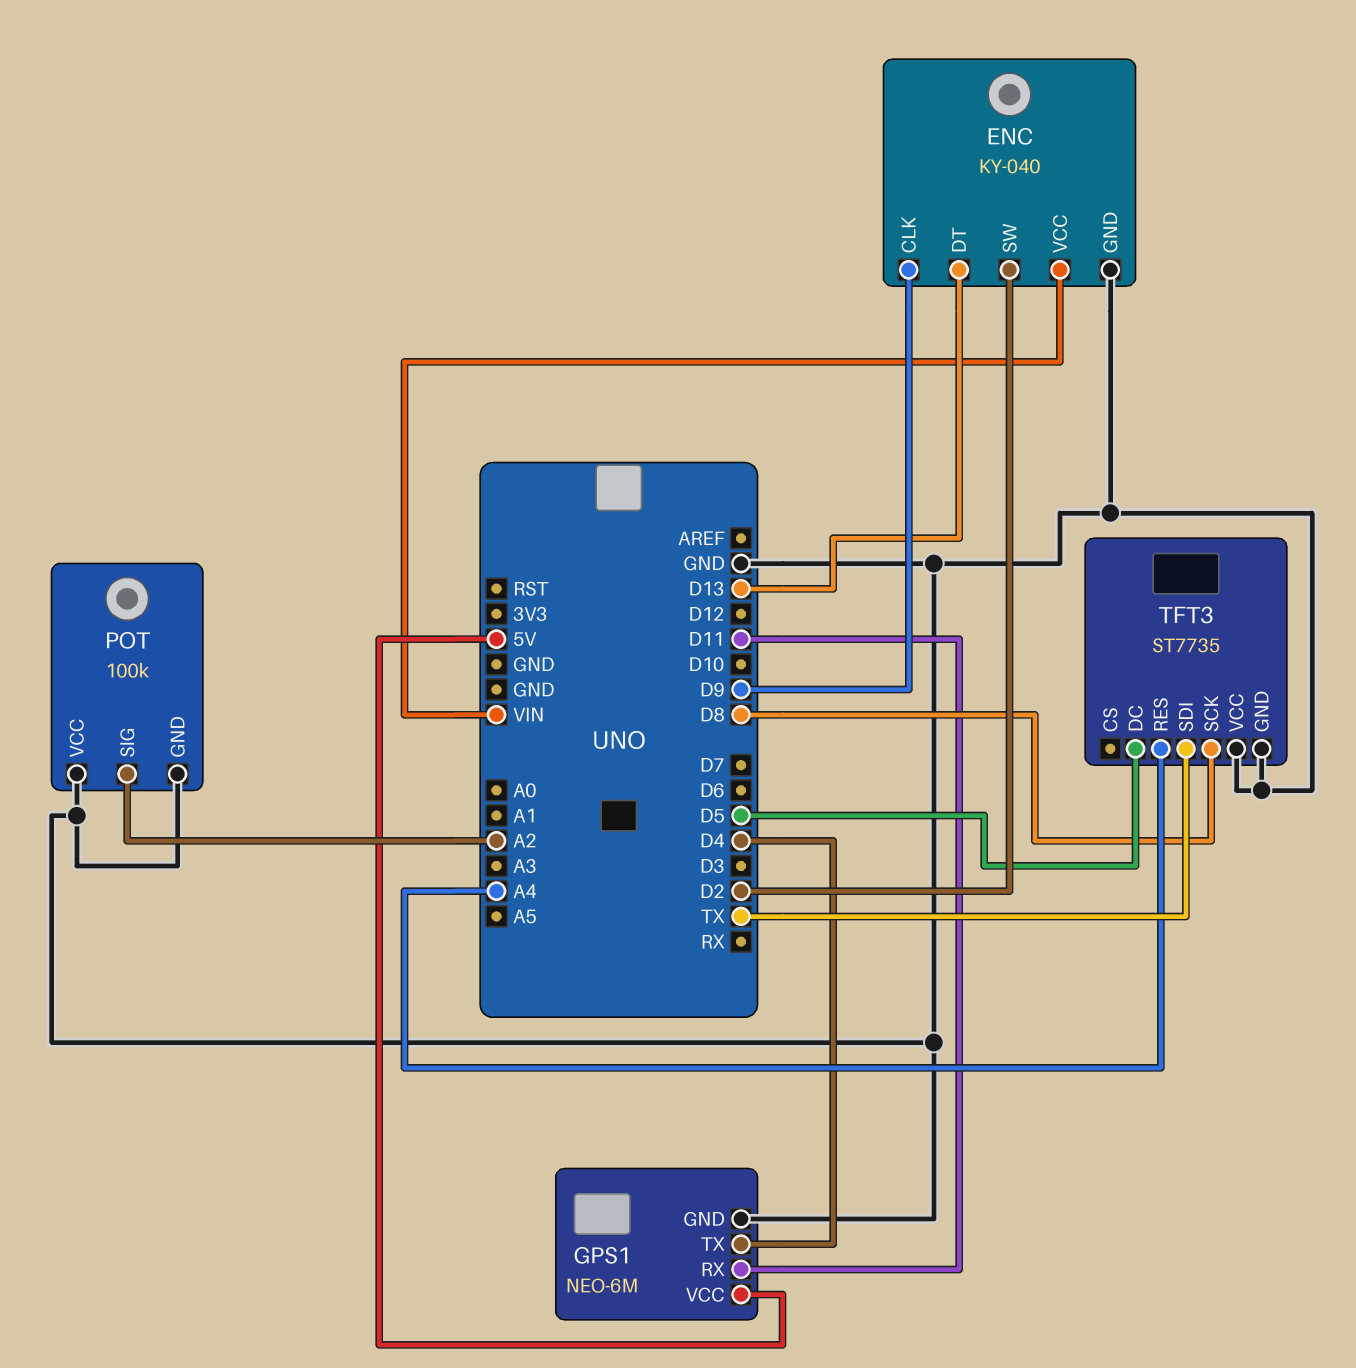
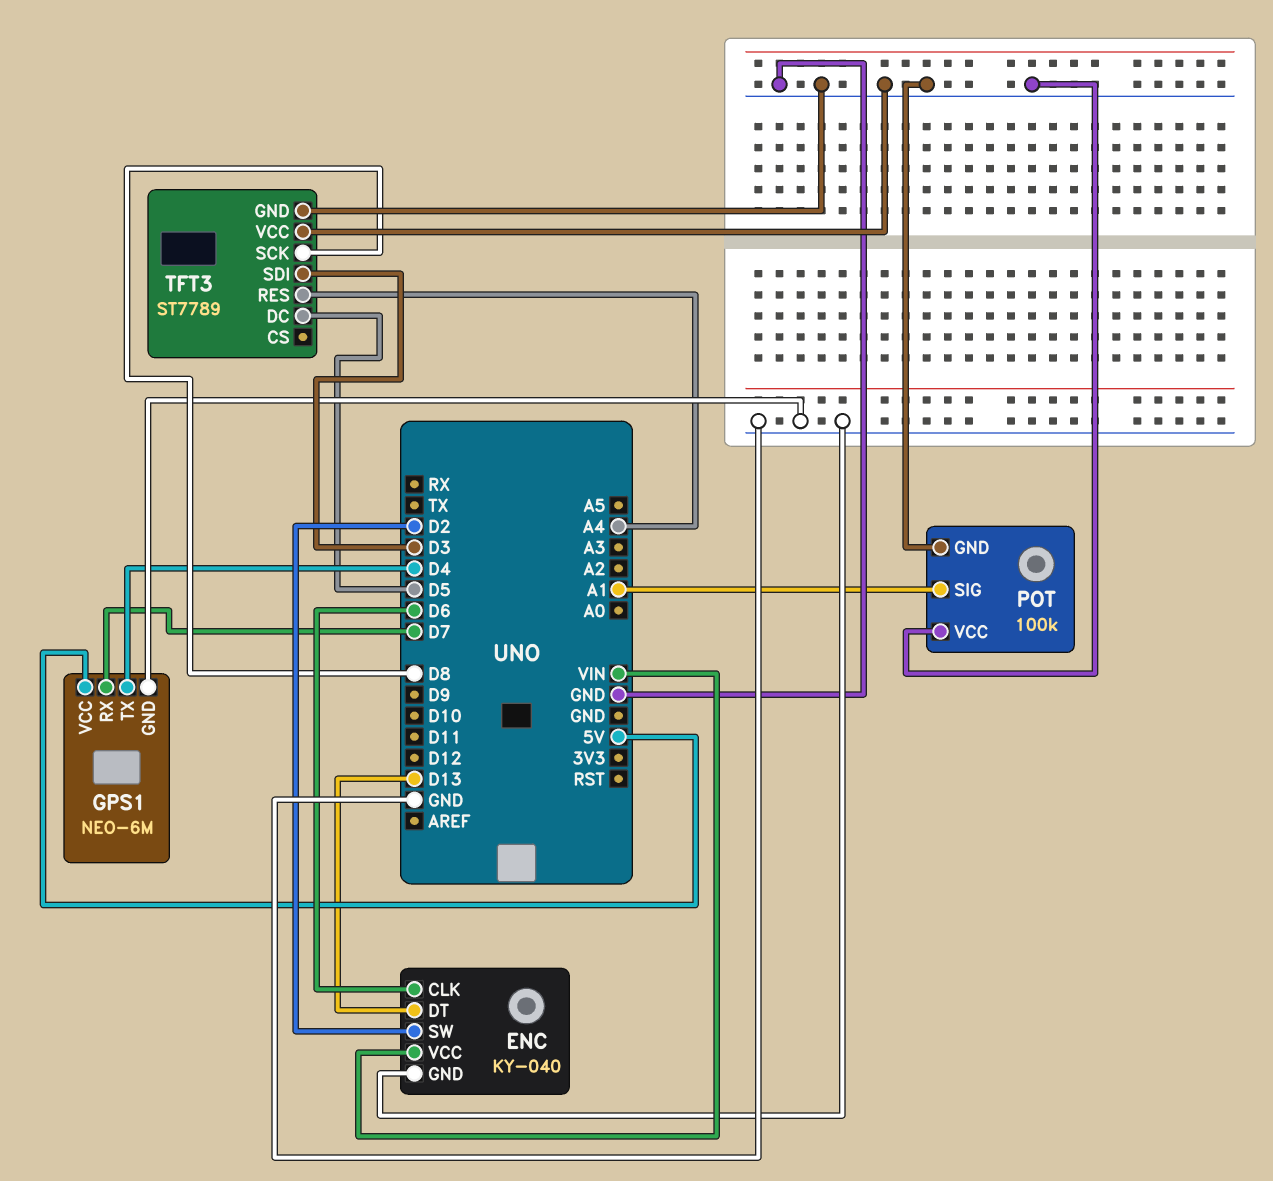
ENC pin CLK: D9 -> D6
GPS1 pin RX: D11 -> D7
POT pin SIG: A2 -> A1
TFT3: ST7735 -> ST7789
TFT3 pin SDI: TX -> D3

